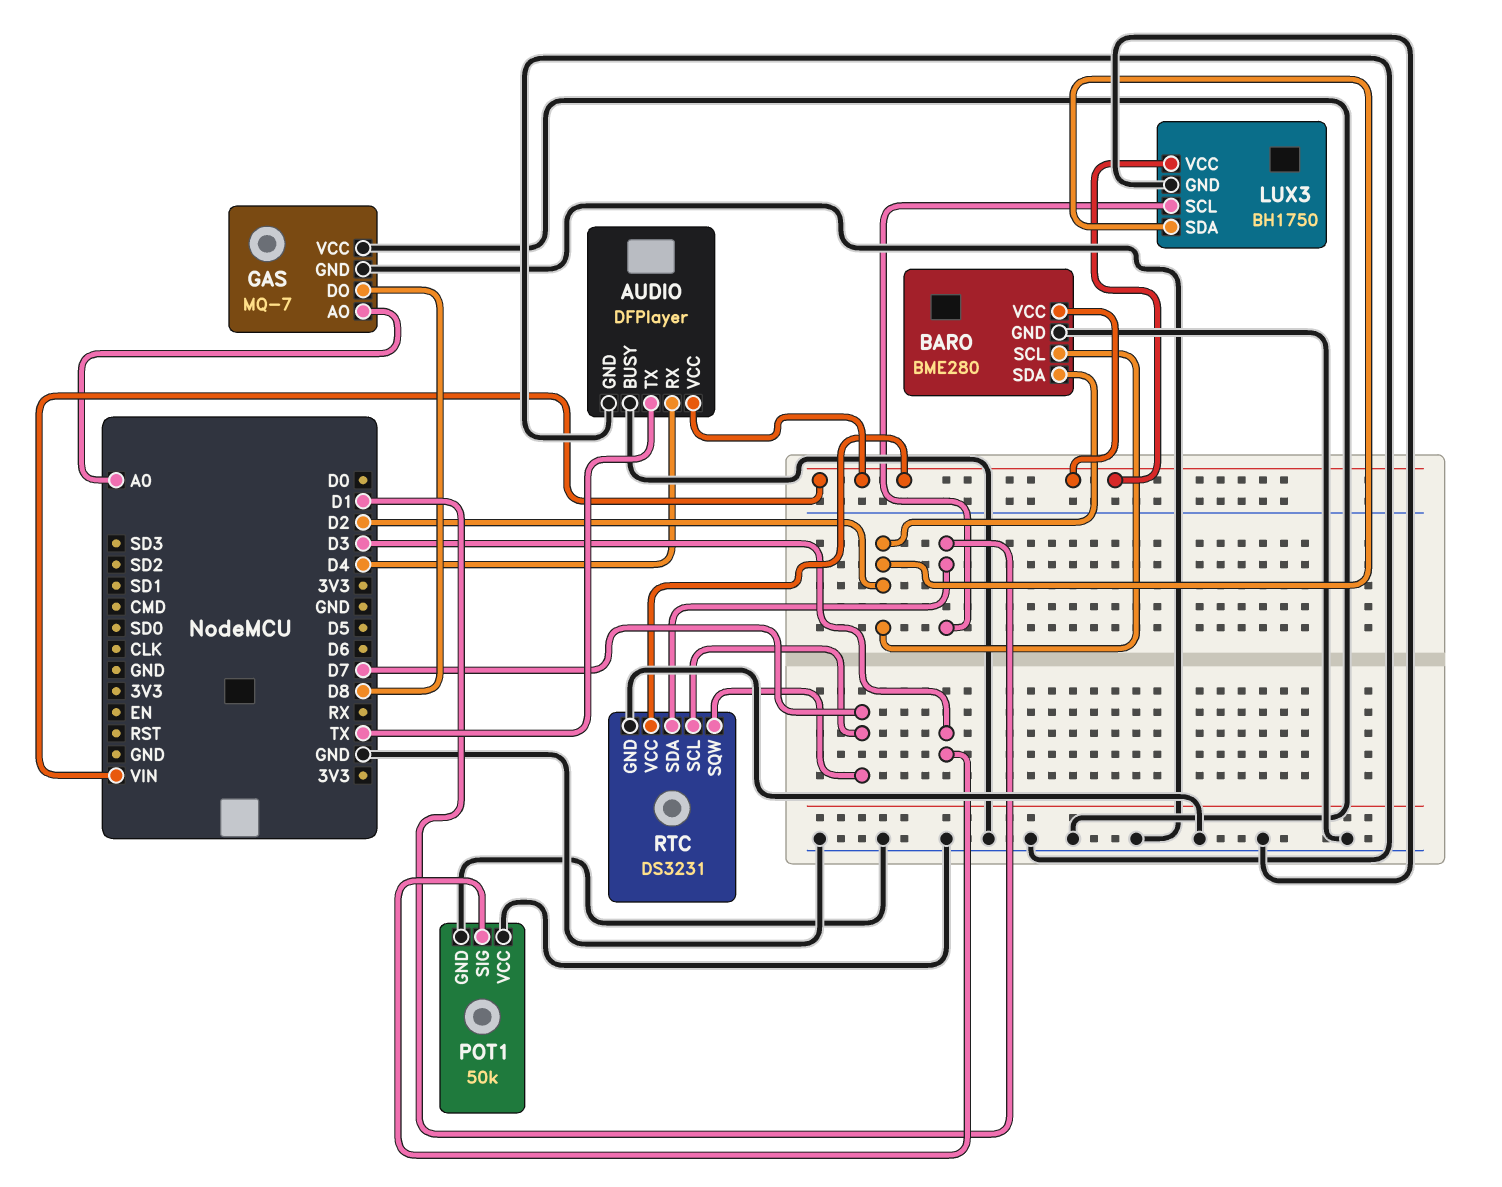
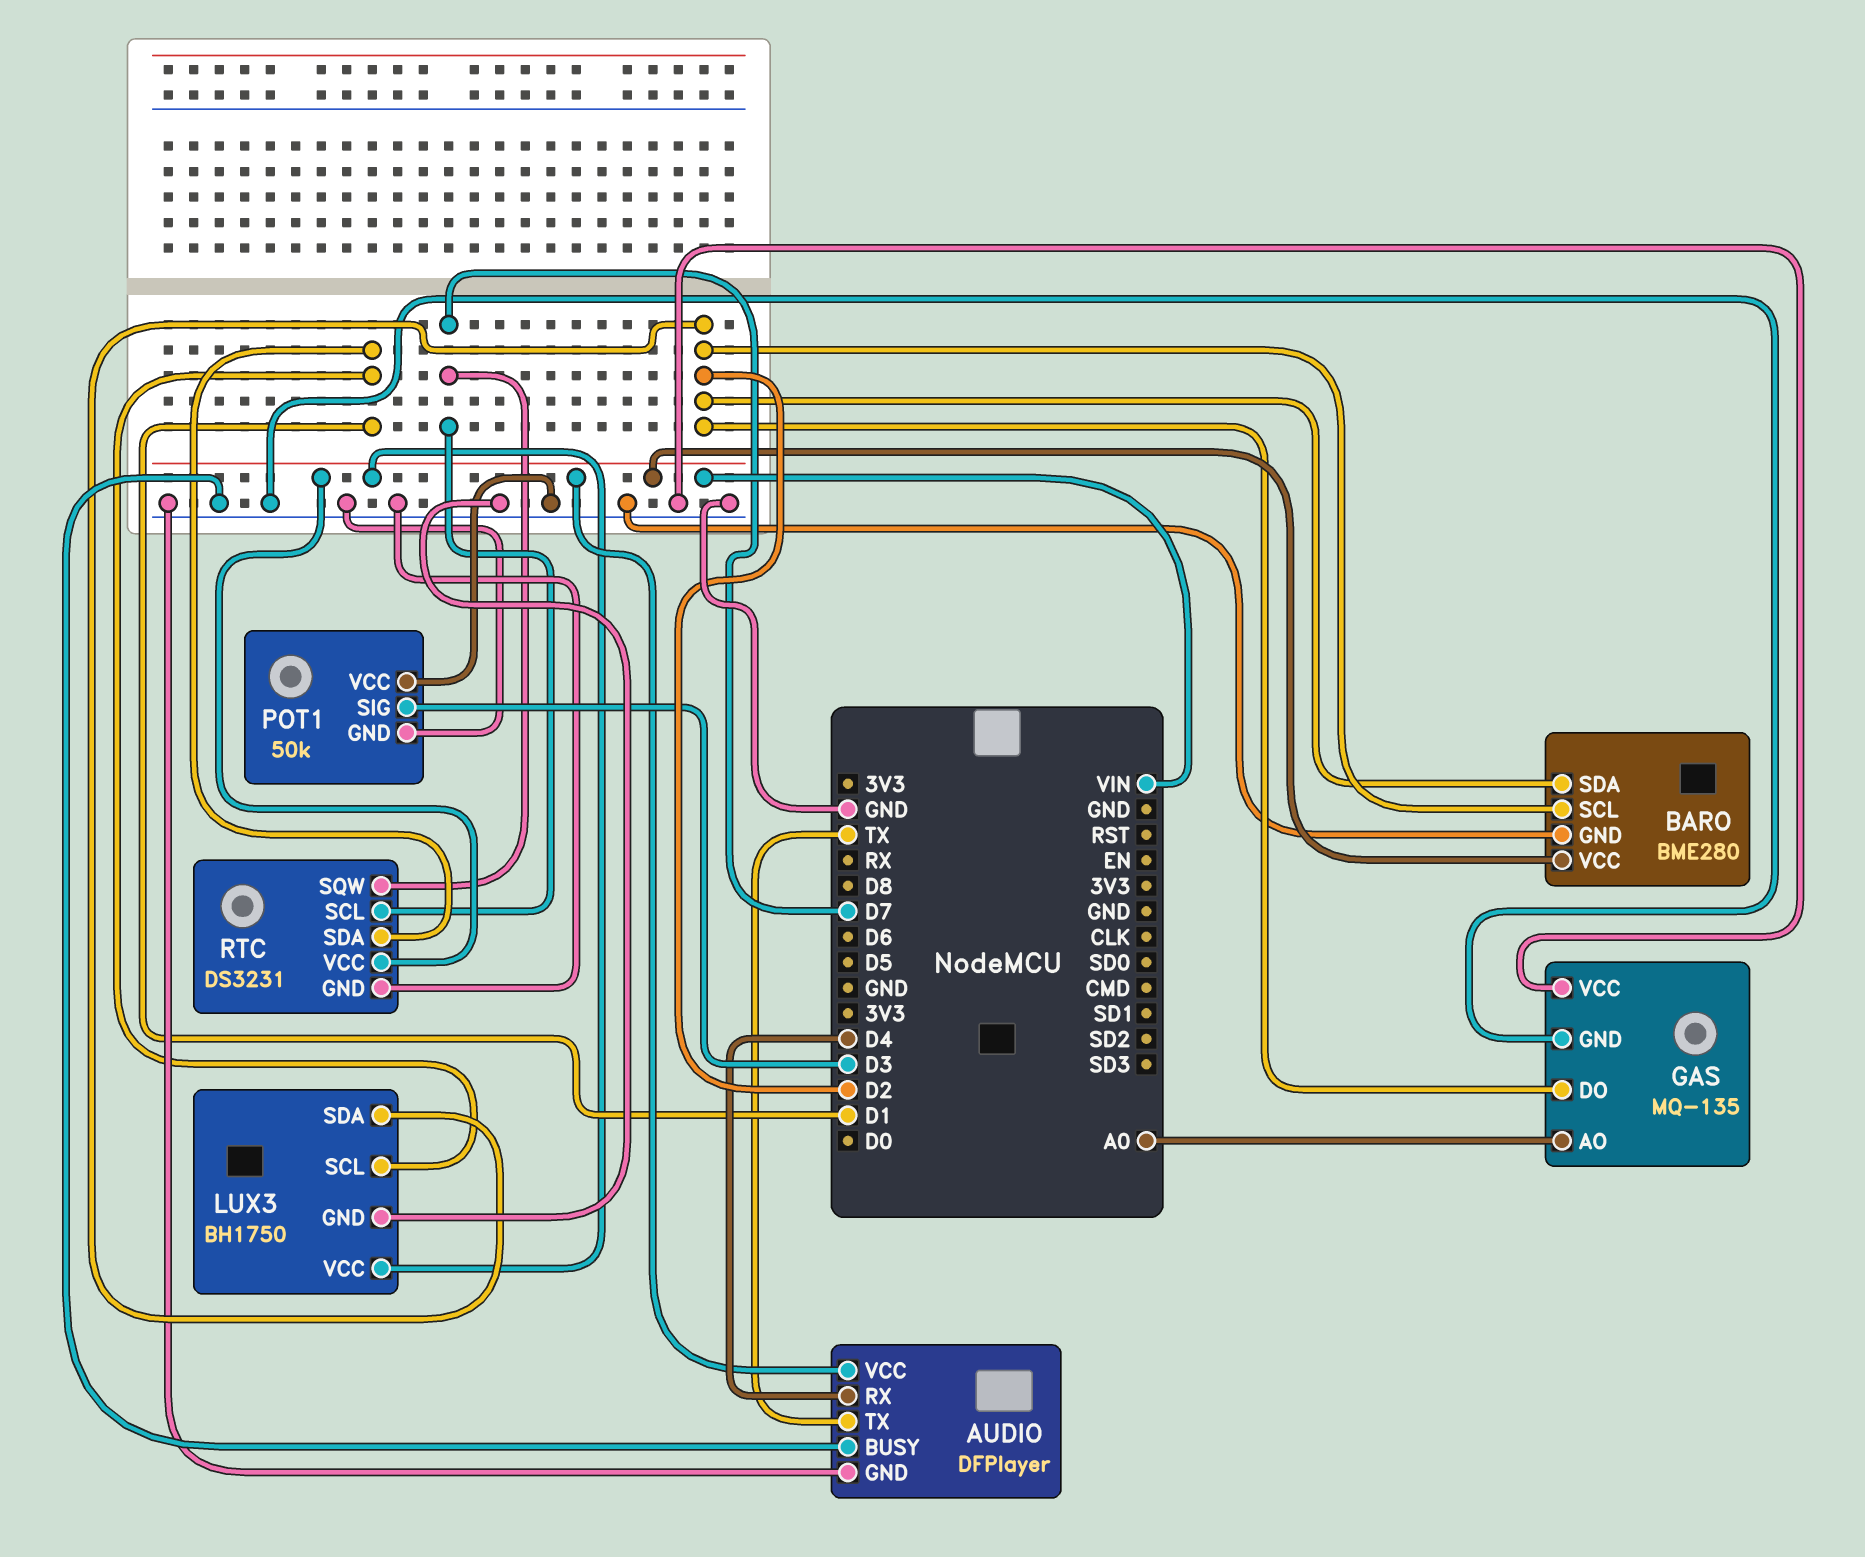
GAS: MQ-7 -> MQ-135
GAS pin DO: D8 -> D2

